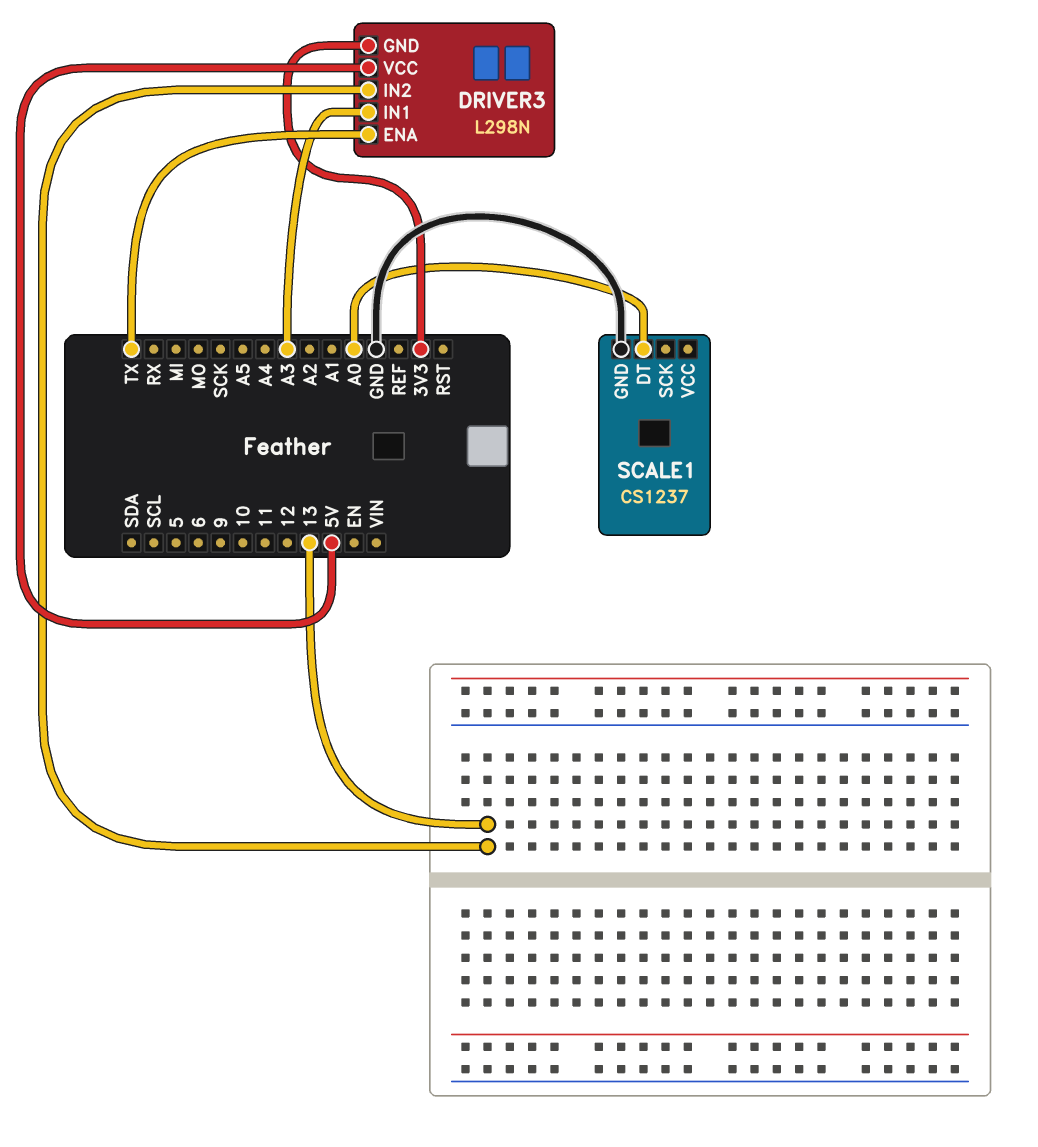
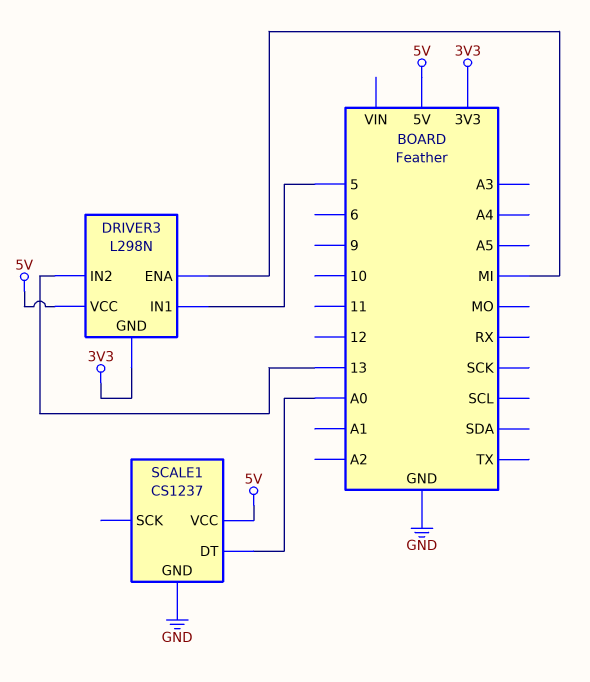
DRIVER3 pin ENA: TX -> MI
DRIVER3 pin IN1: A3 -> 5
SCALE1 pin VCC: none -> 5V

